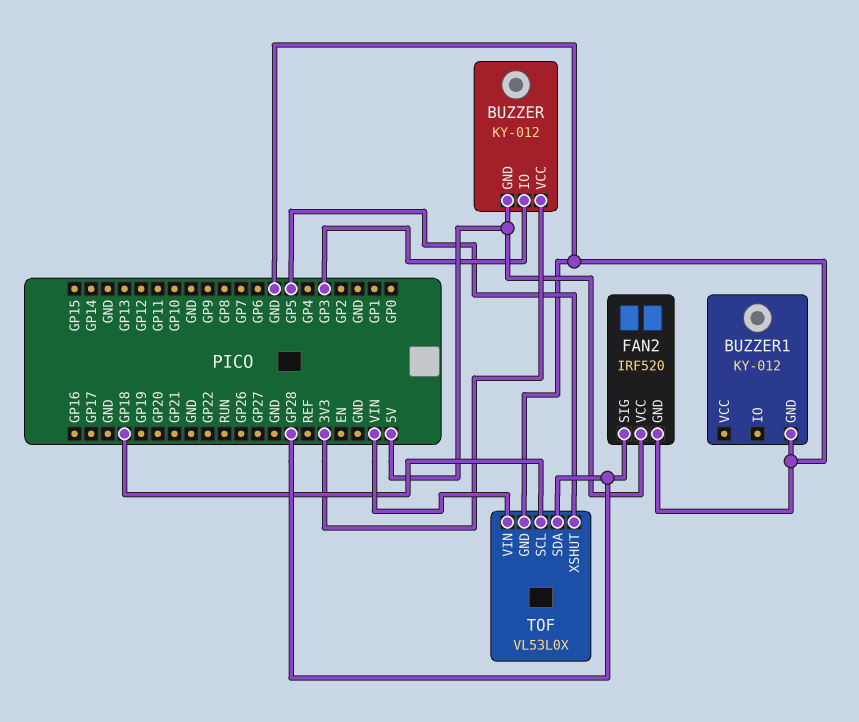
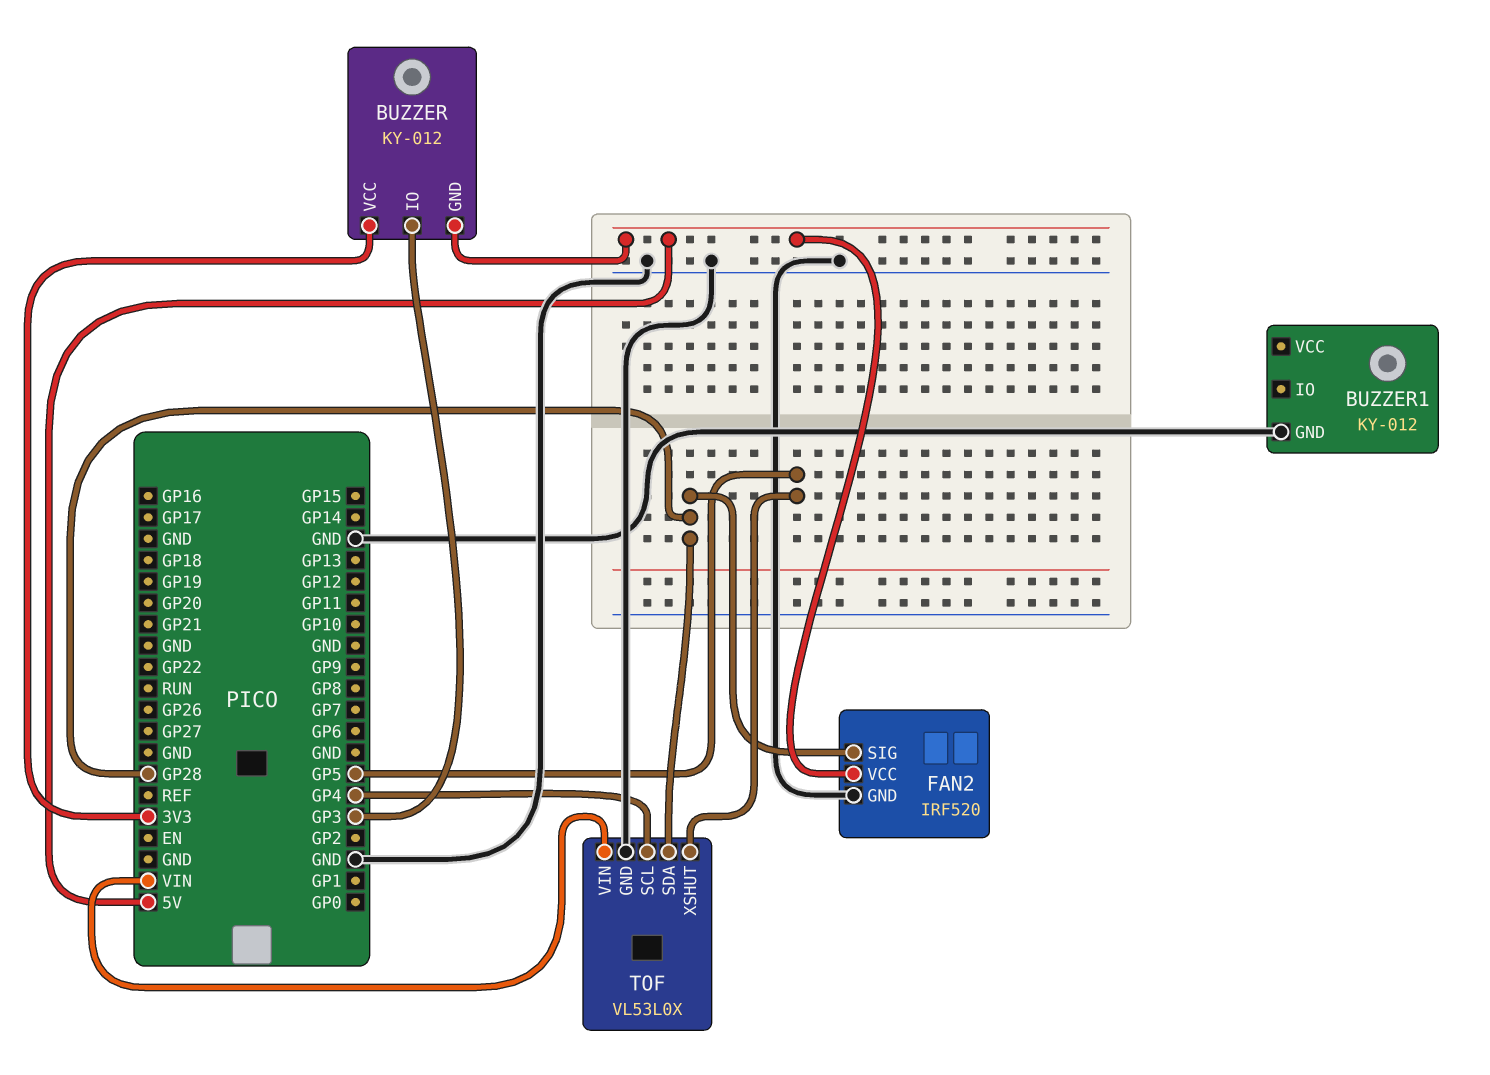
TOF pin SCL: GP18 -> GP4

